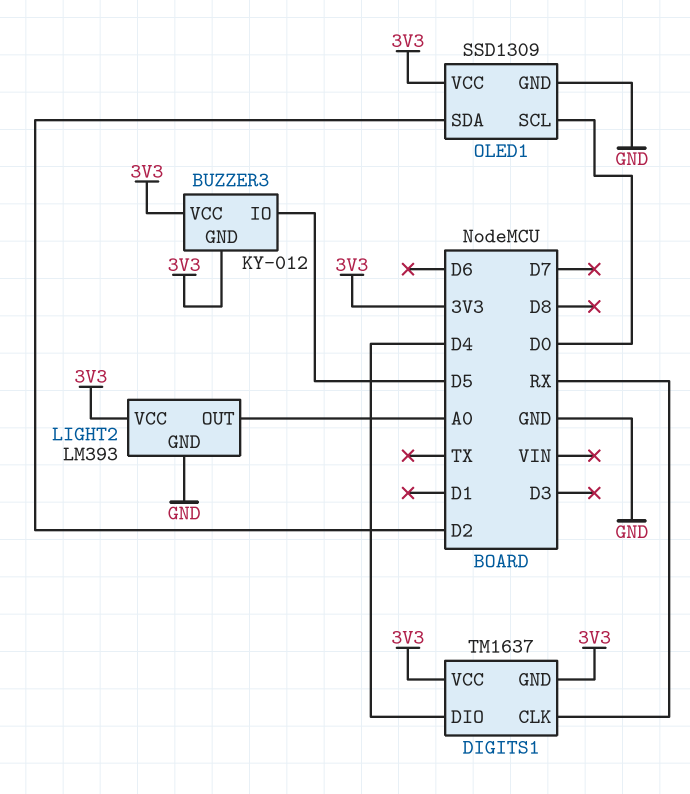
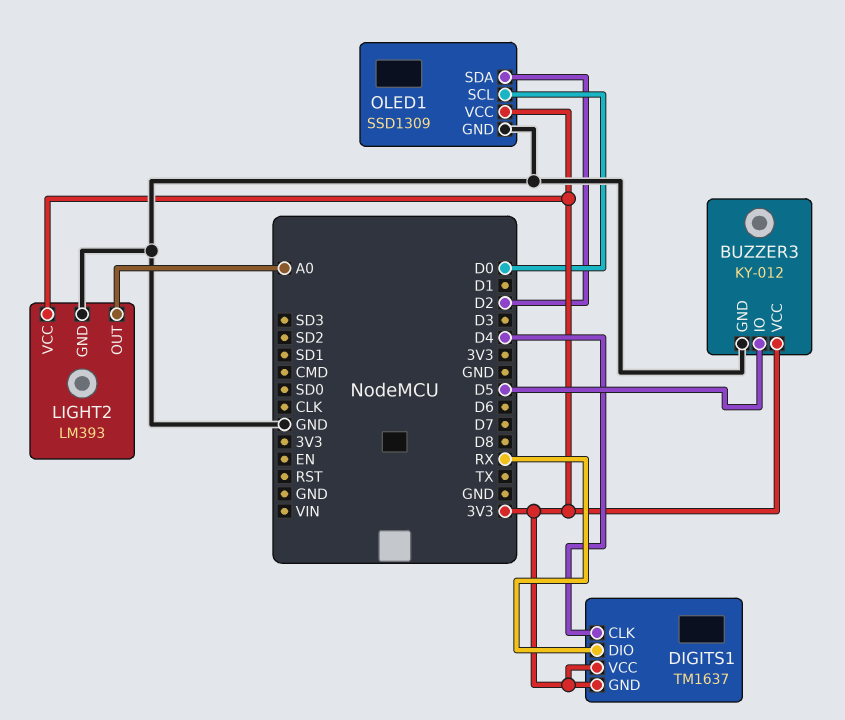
BUZZER3 pin GND: 3V3 -> GND
DIGITS1 pin CLK: RX -> D4
DIGITS1 pin DIO: D4 -> RX

